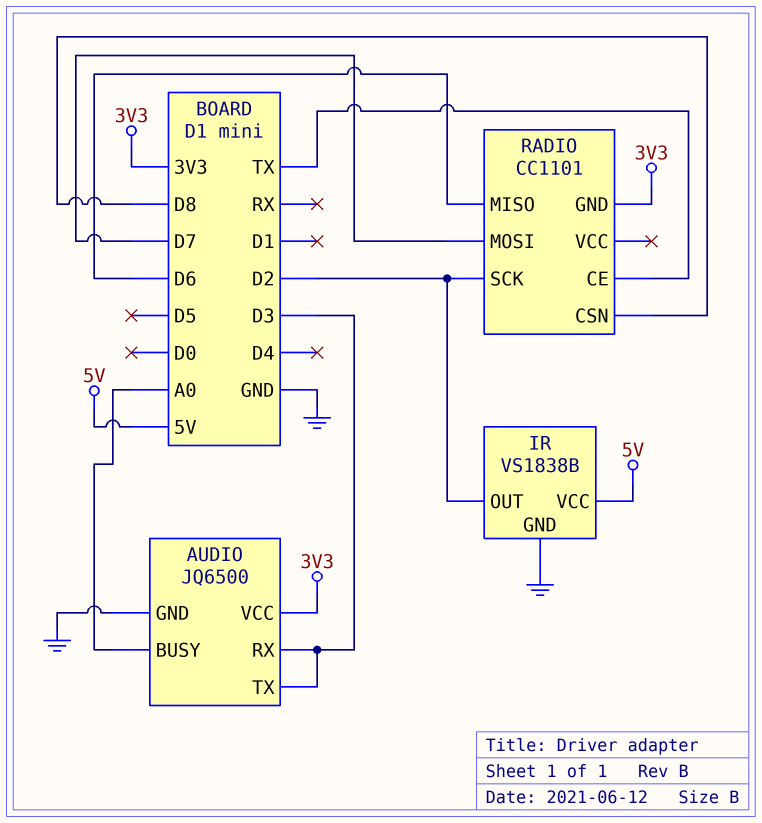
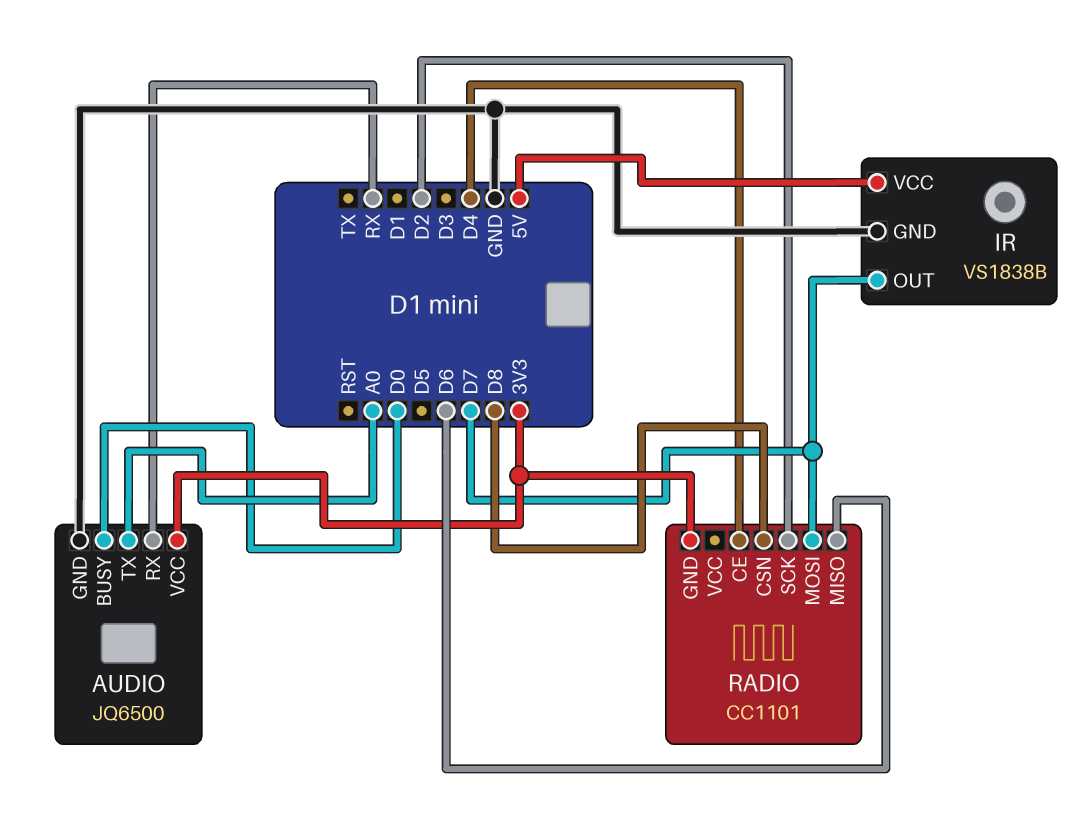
AUDIO pin BUSY: A0 -> D0
AUDIO pin RX: D3 -> RX
AUDIO pin TX: D3 -> A0
IR pin OUT: D2 -> D7
RADIO pin CE: TX -> D4

